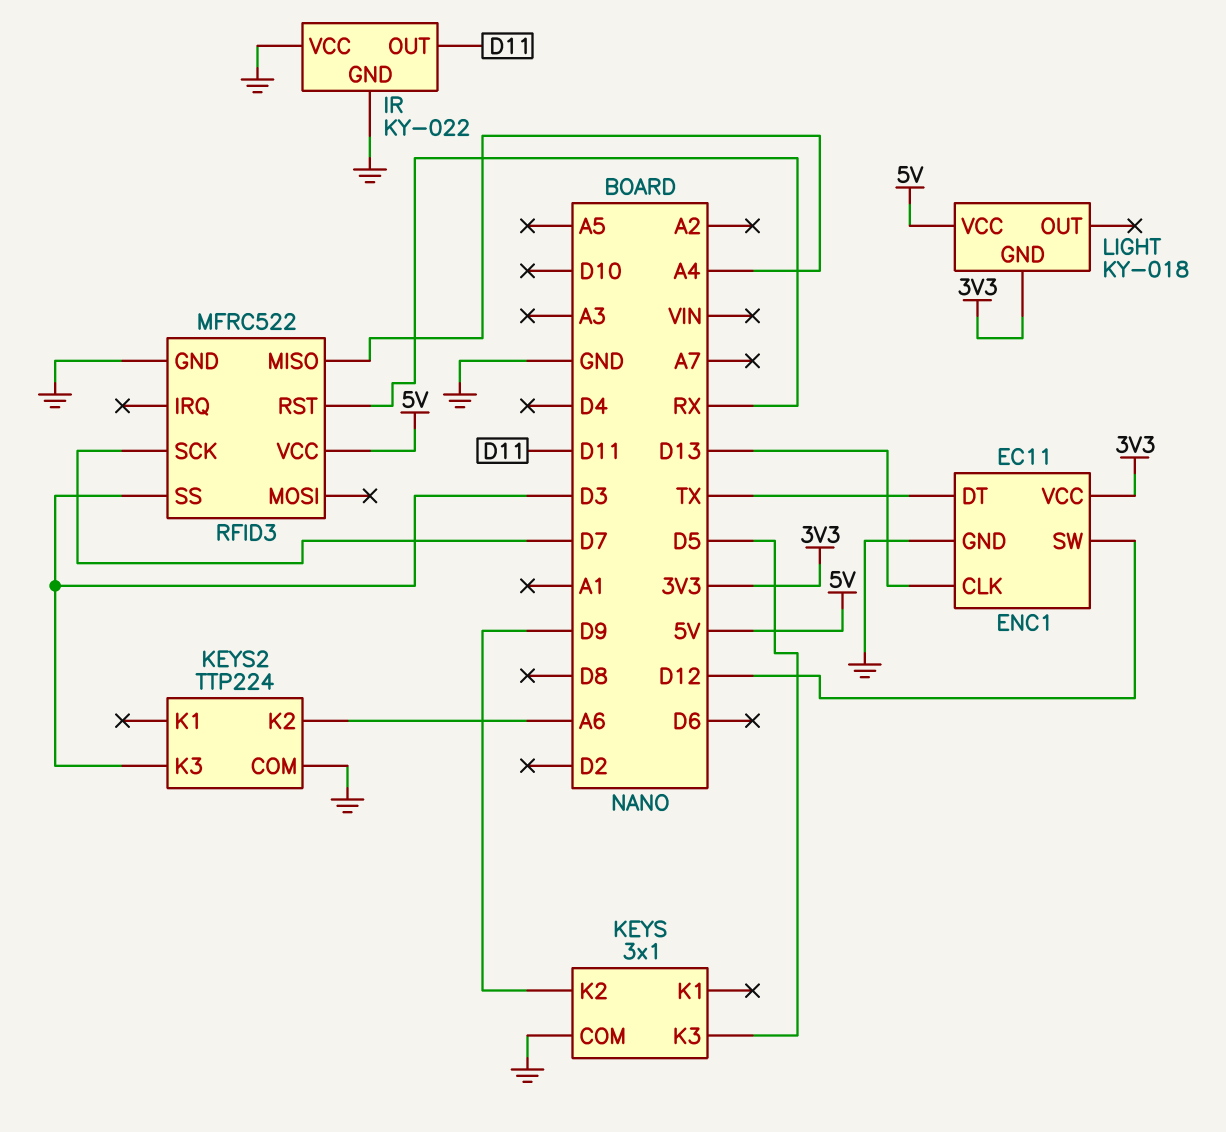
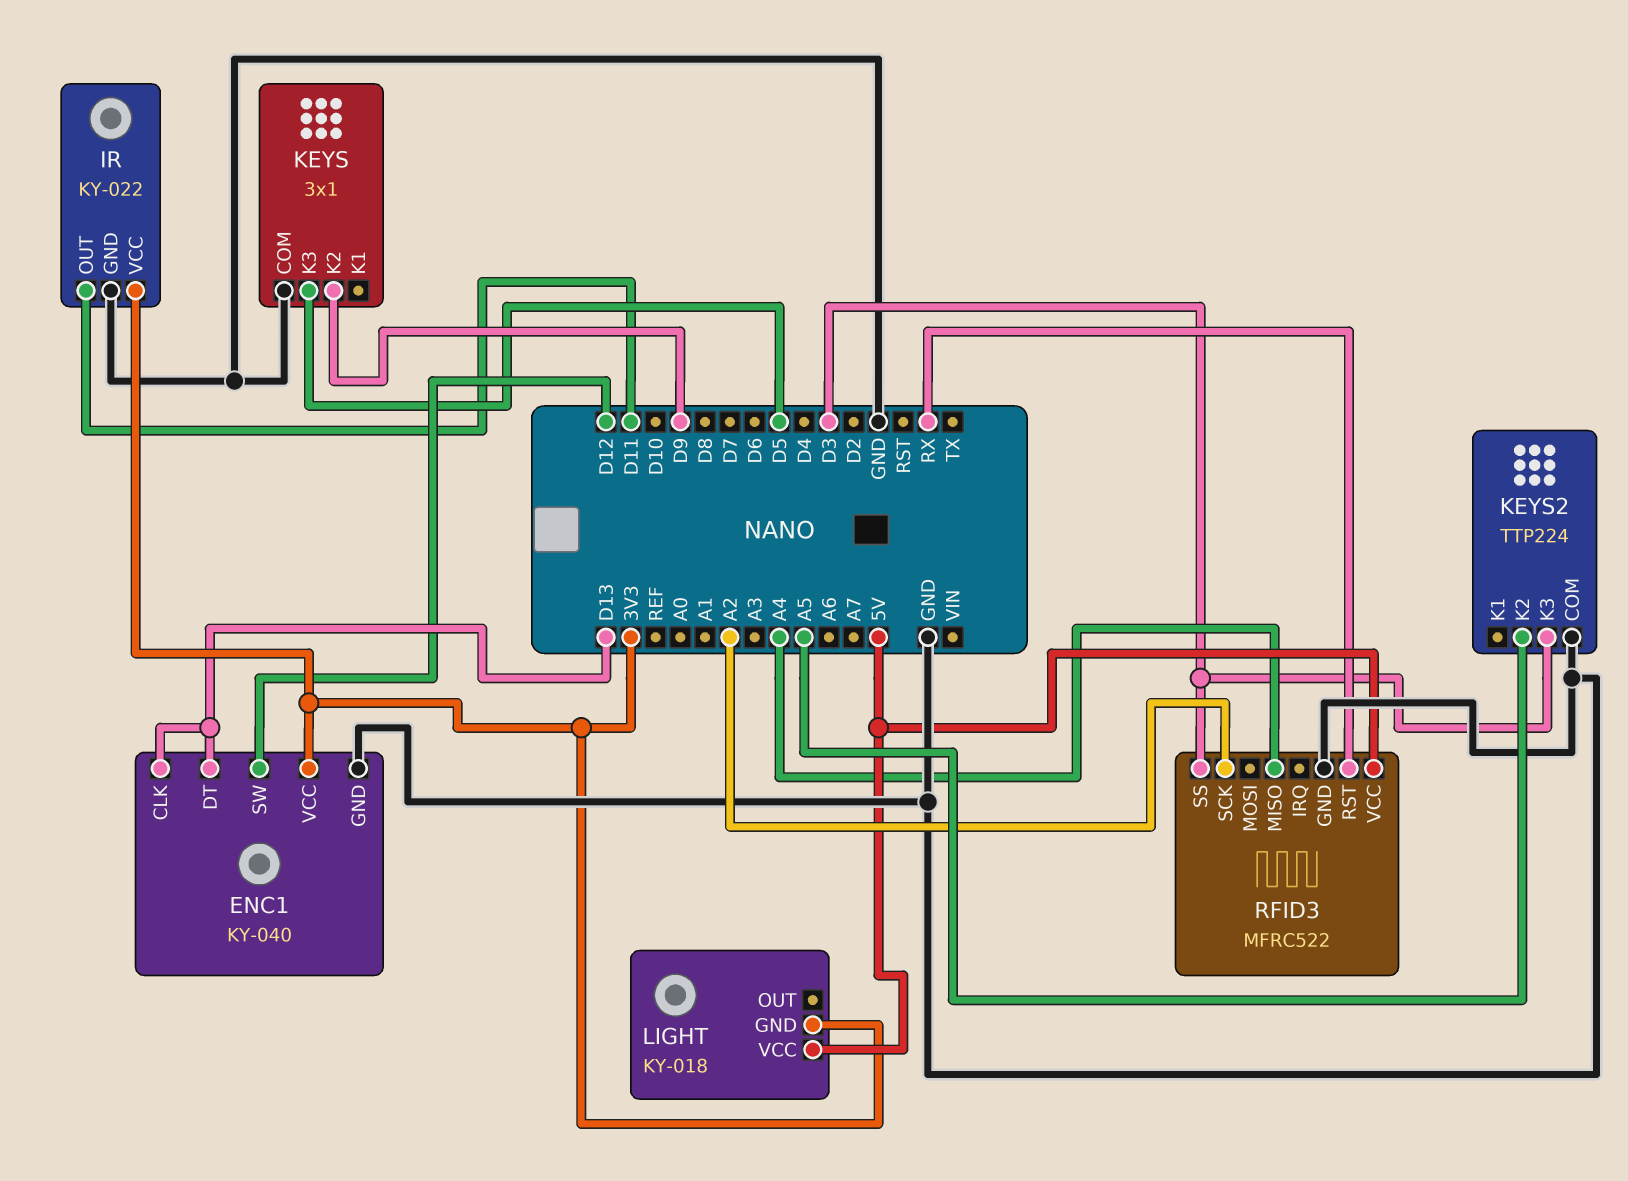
ENC1: EC11 -> KY-040
ENC1 pin DT: TX -> D13
IR pin VCC: GND -> 3V3
KEYS2 pin K2: A6 -> A5
RFID3 pin SCK: D7 -> A2

